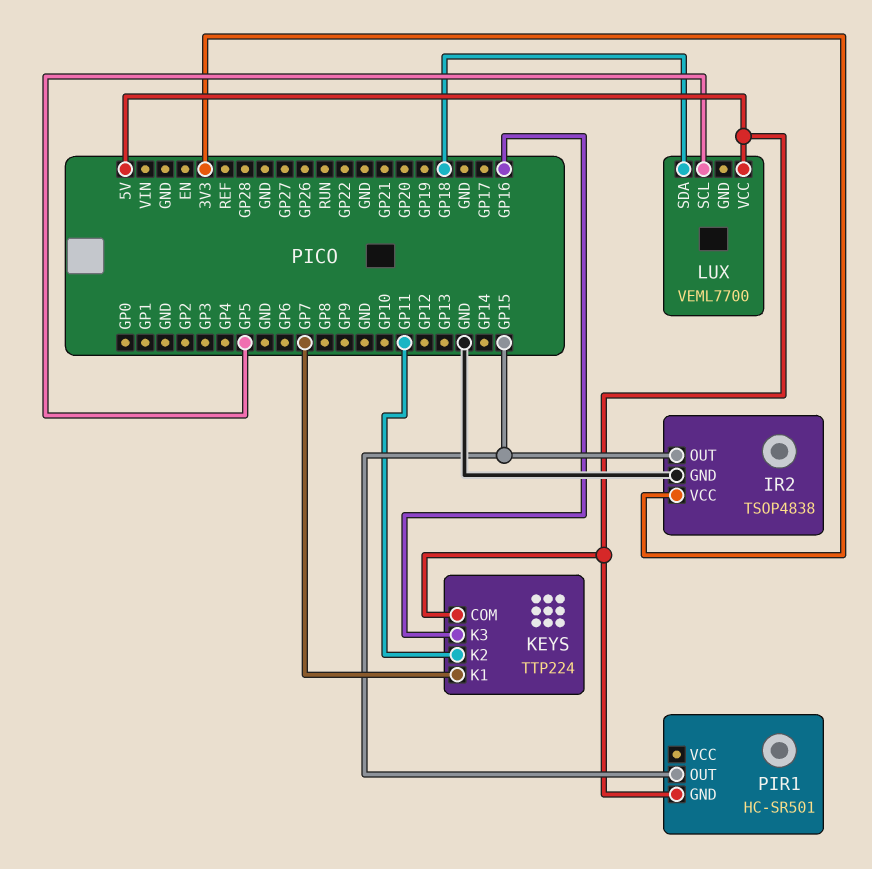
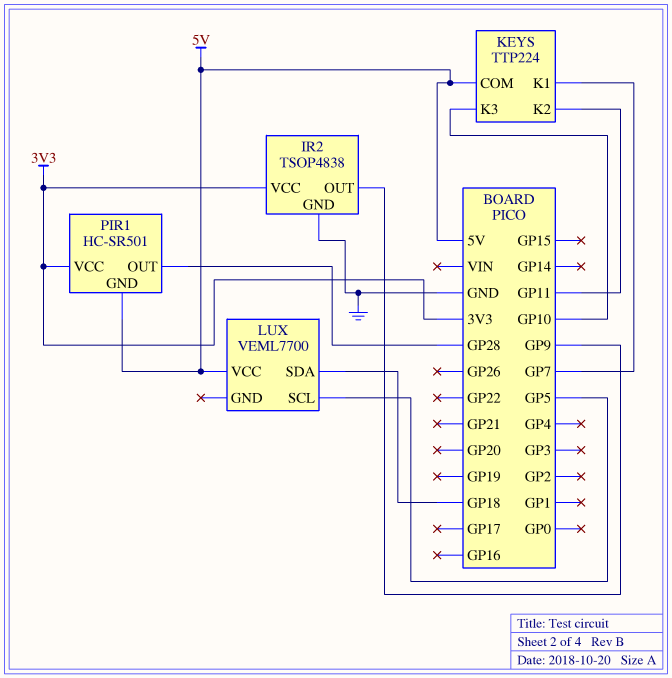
IR2 pin OUT: GP15 -> GP9
KEYS pin K3: GP16 -> GP10
PIR1 pin OUT: GP15 -> GP28
PIR1 pin VCC: none -> 3V3

